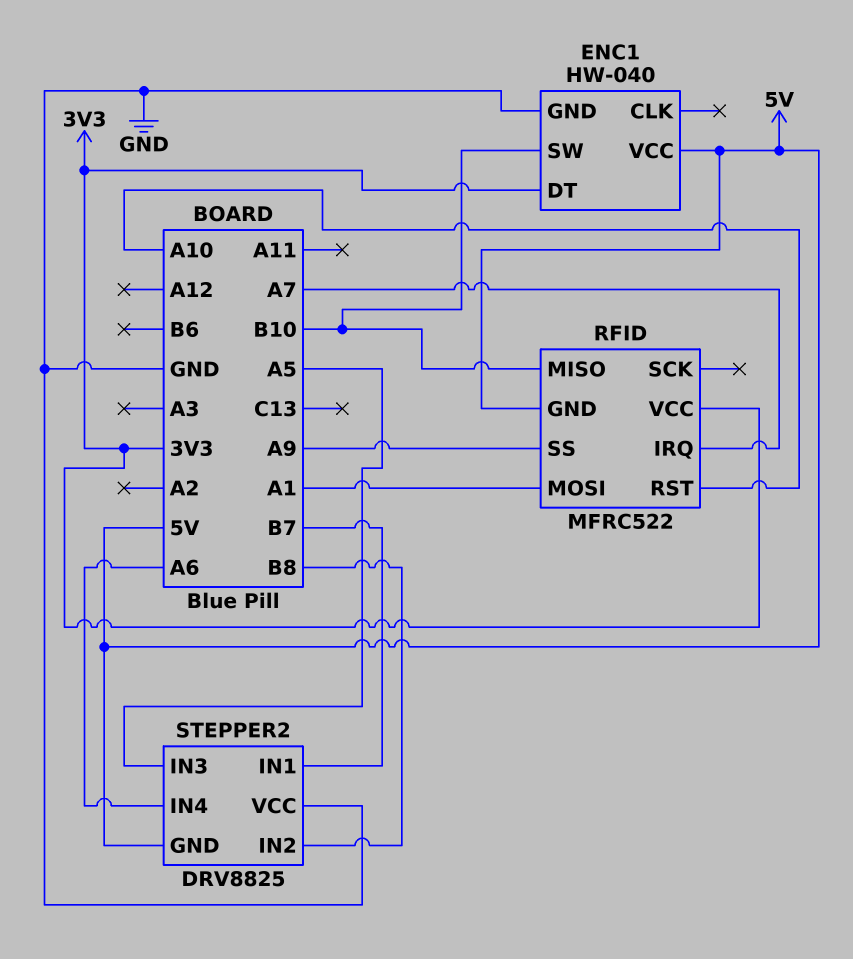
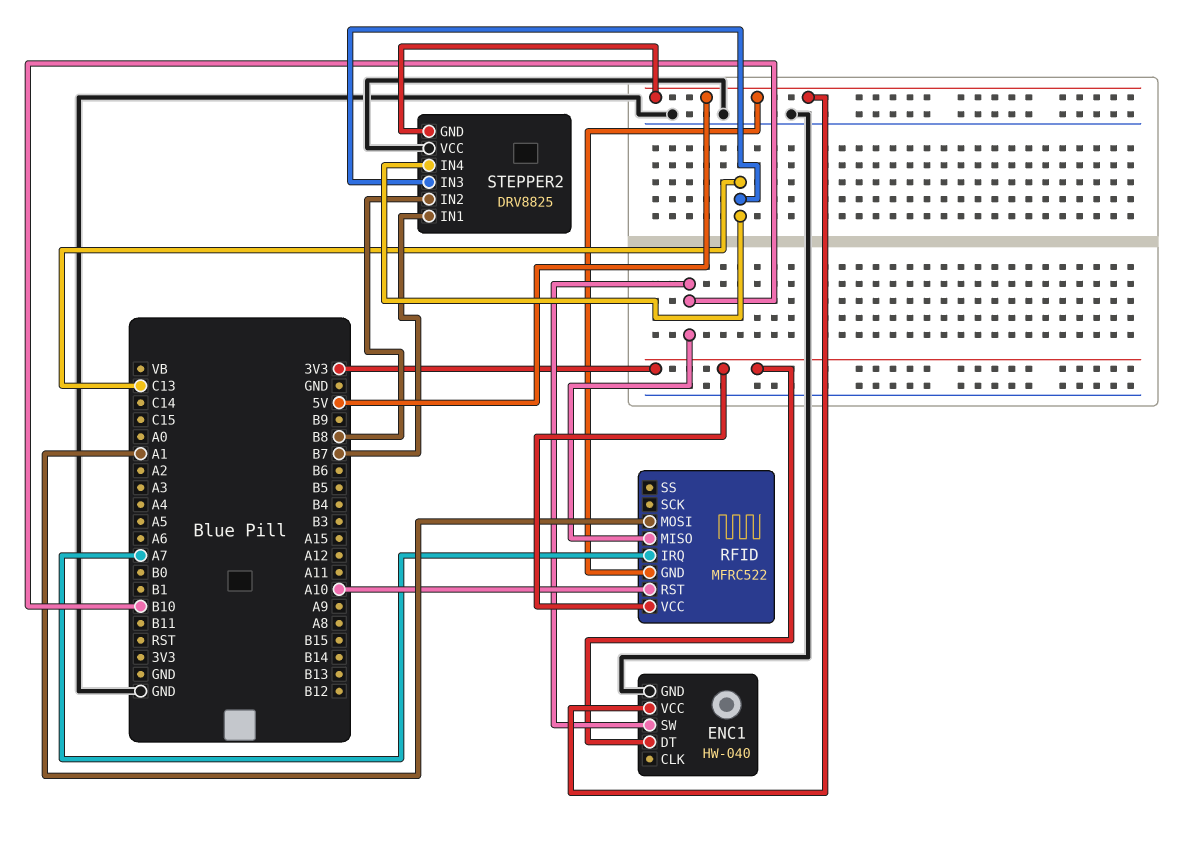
RFID pin SS: A9 -> none
STEPPER2 pin IN3: A5 -> C13
STEPPER2 pin IN4: A6 -> C13

